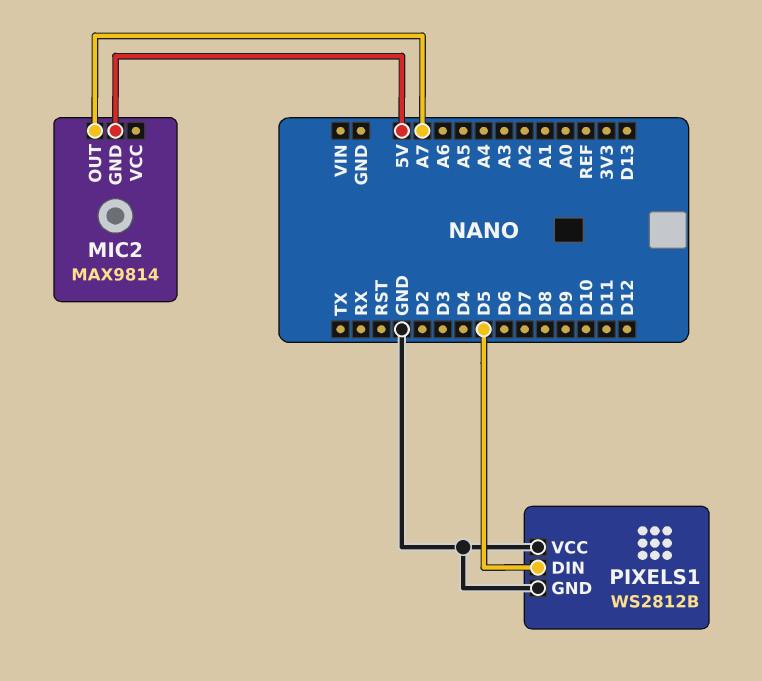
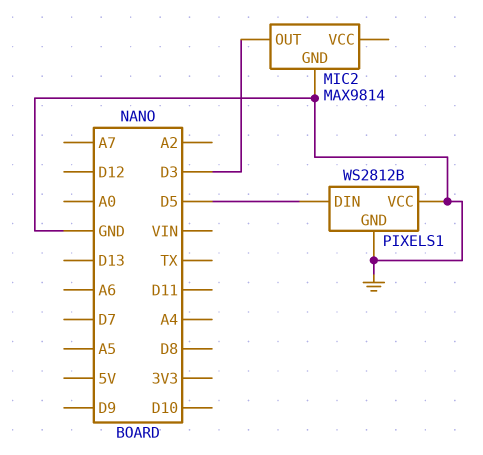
MIC2 pin GND: 5V -> GND
MIC2 pin OUT: A7 -> D3

